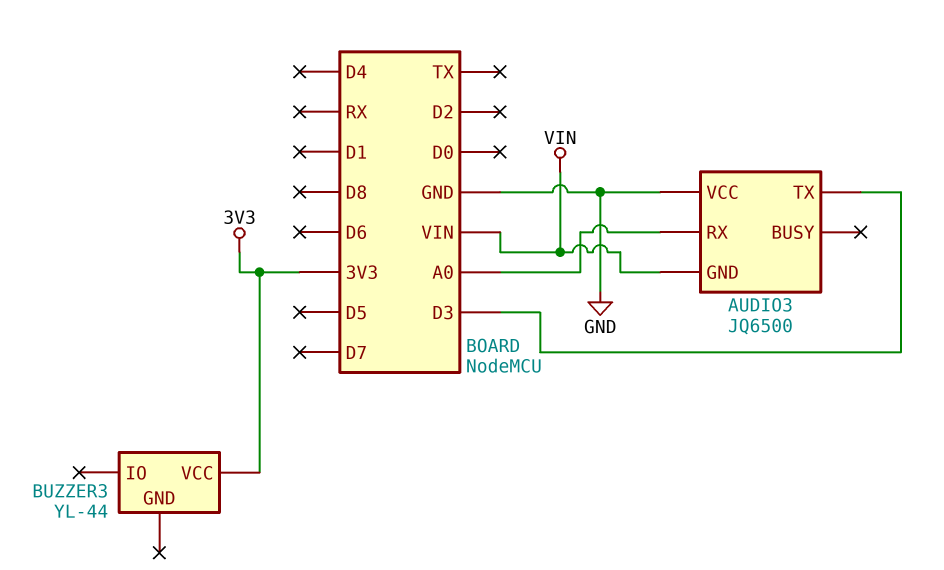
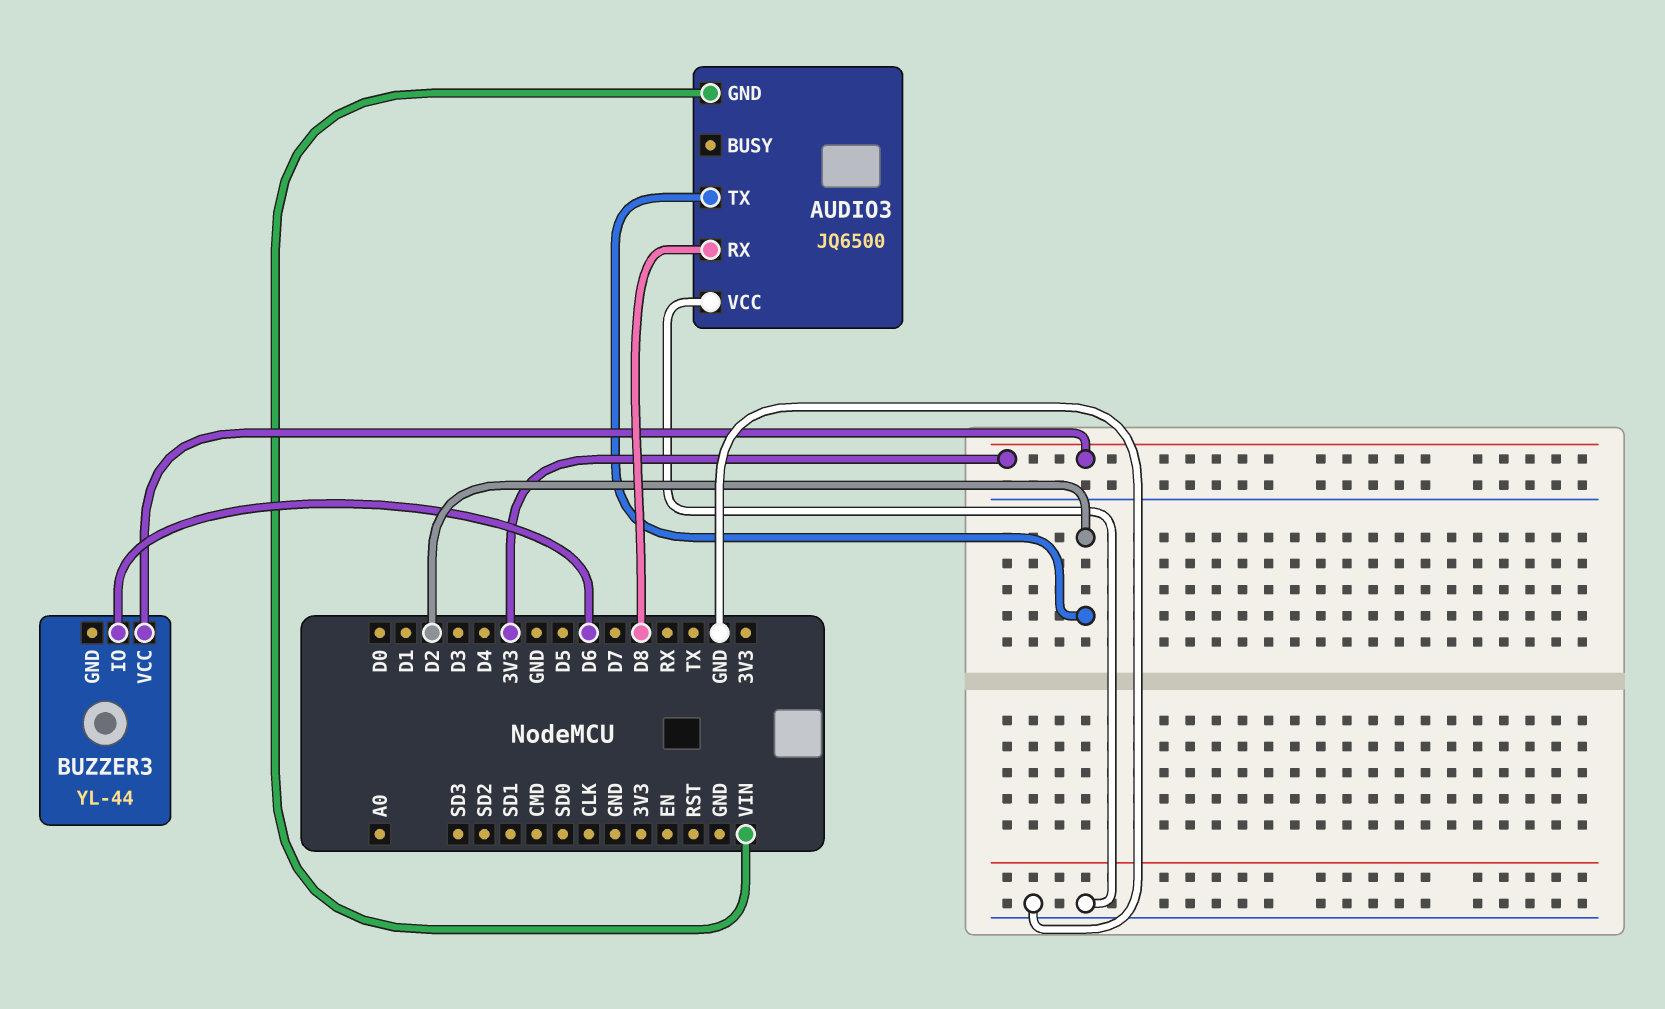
AUDIO3 pin RX: A0 -> D8
AUDIO3 pin TX: D3 -> D2
BUZZER3 pin IO: none -> D6

